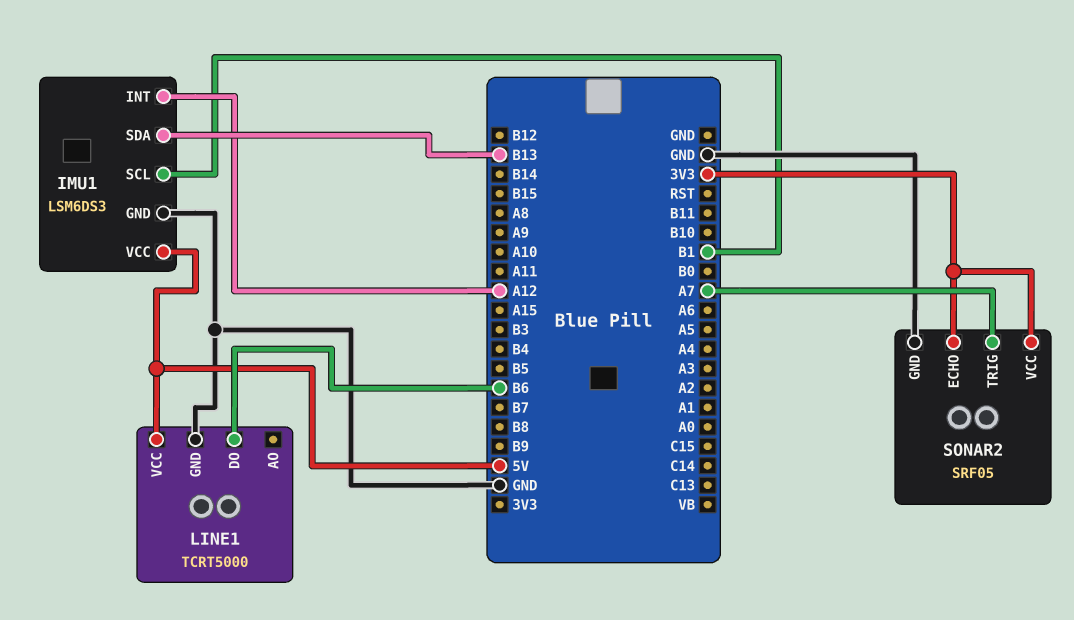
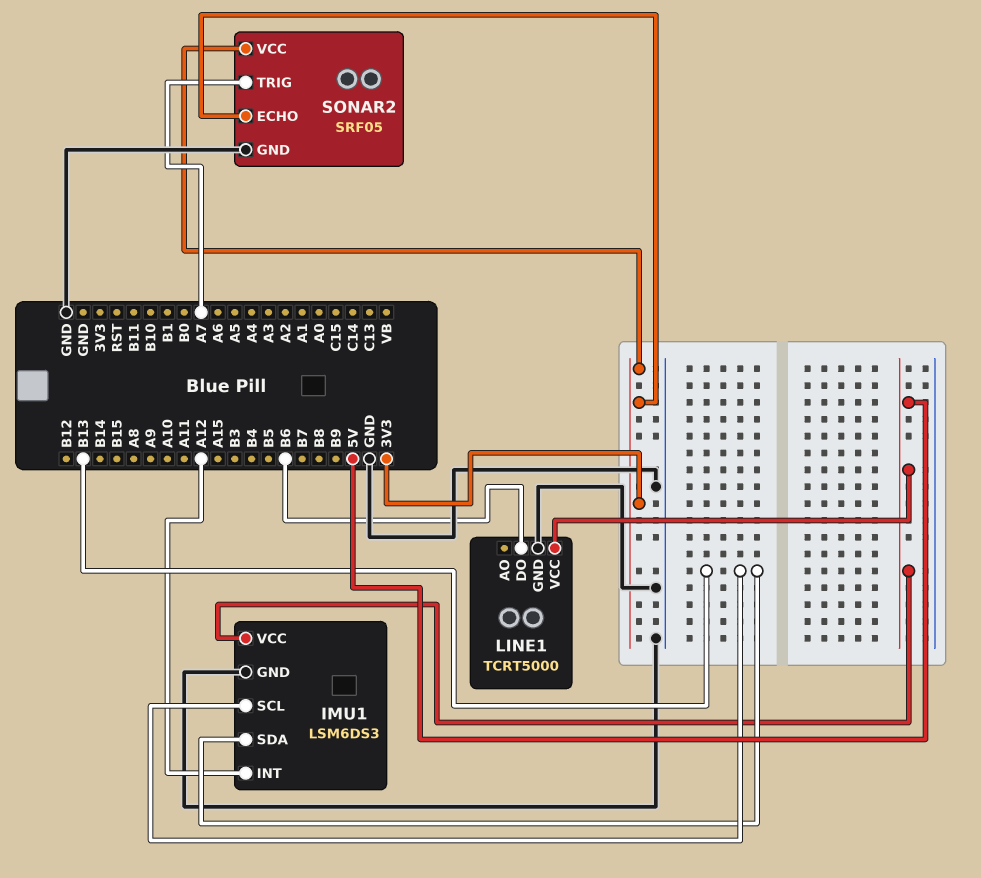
IMU1 pin SCL: B1 -> B13

